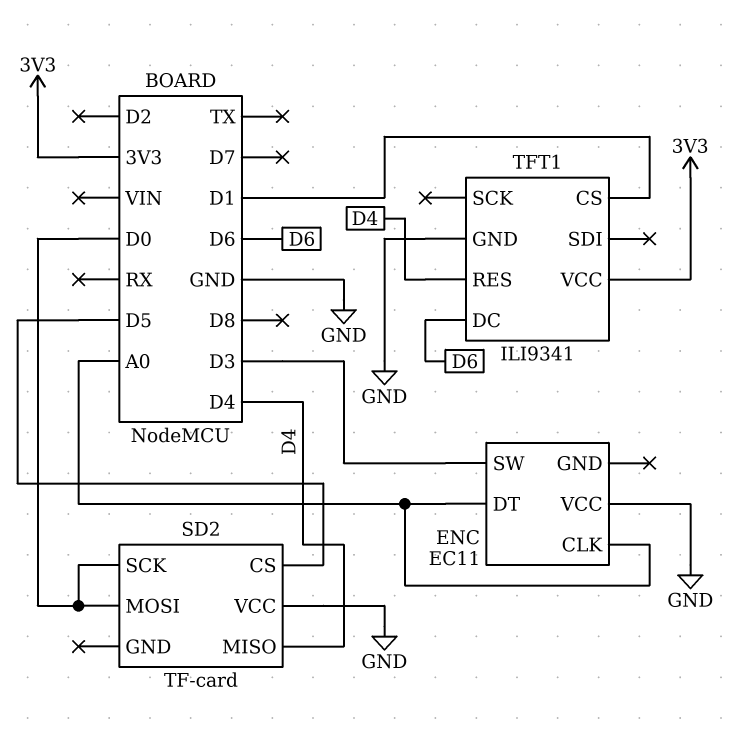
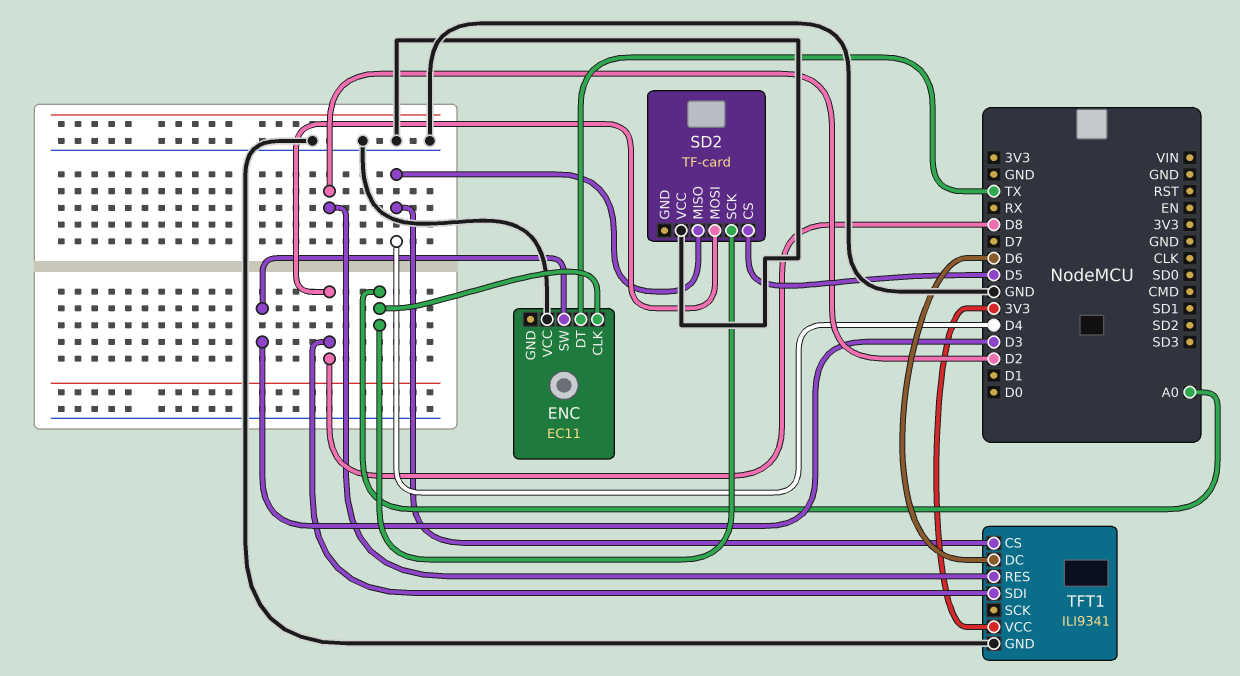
ENC pin DT: A0 -> TX
SD2 pin MOSI: D0 -> D8
SD2 pin SCK: D0 -> A0
TFT1 pin CS: D1 -> D4
TFT1 pin RES: D4 -> D2
TFT1 pin SDI: none -> D8

